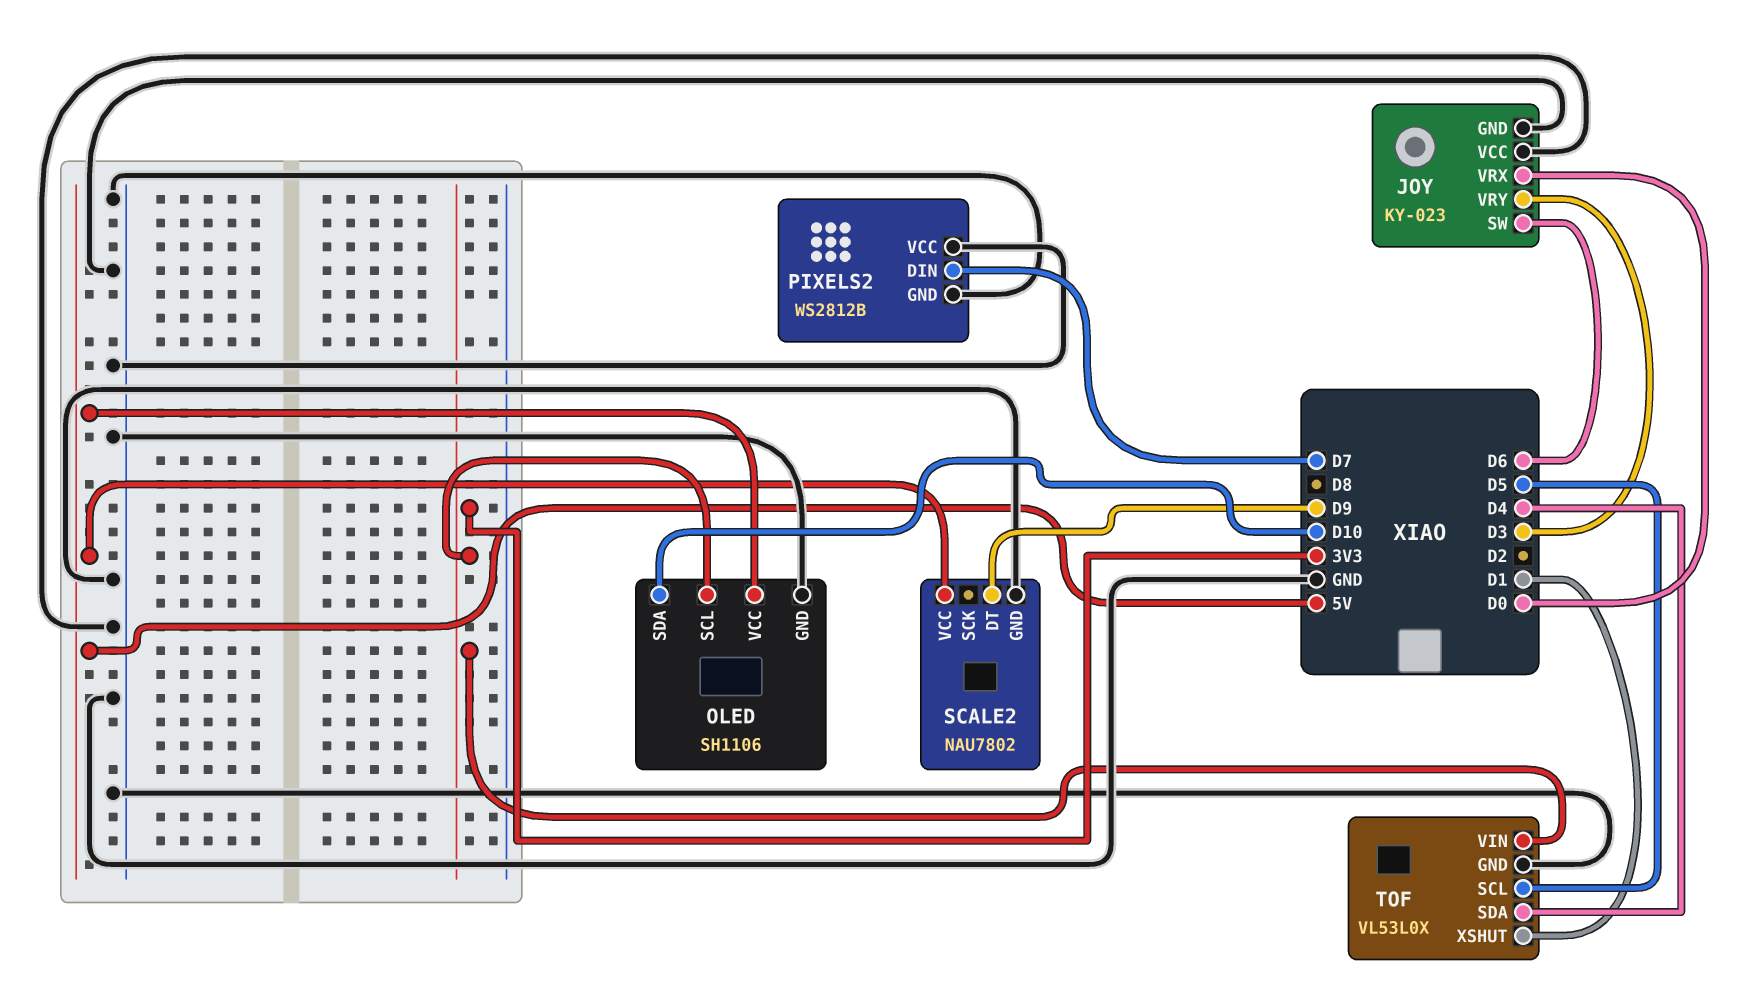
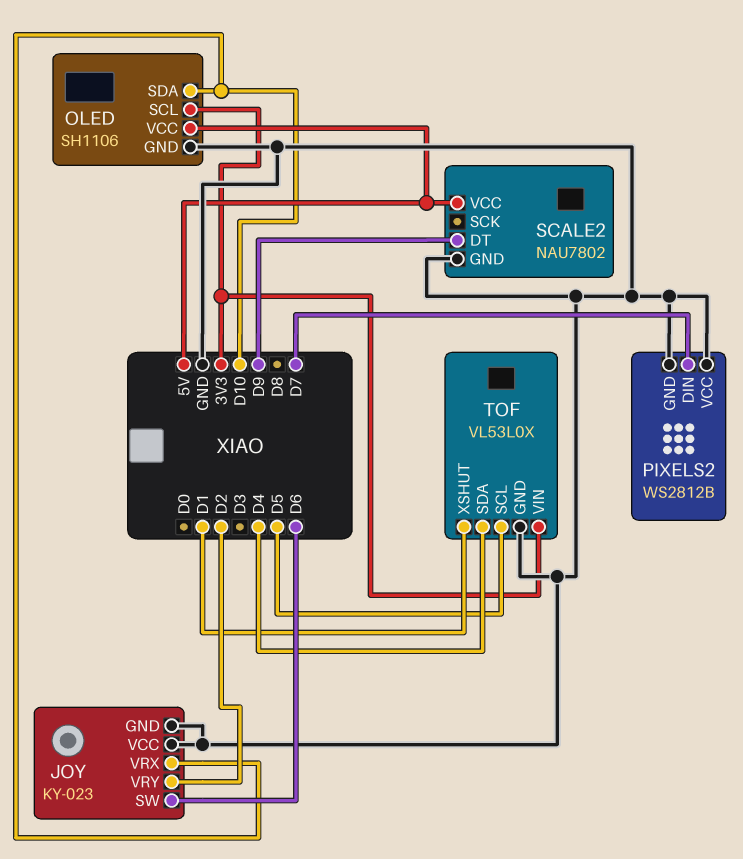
JOY pin VRX: D0 -> D10
JOY pin VRY: D3 -> D2

